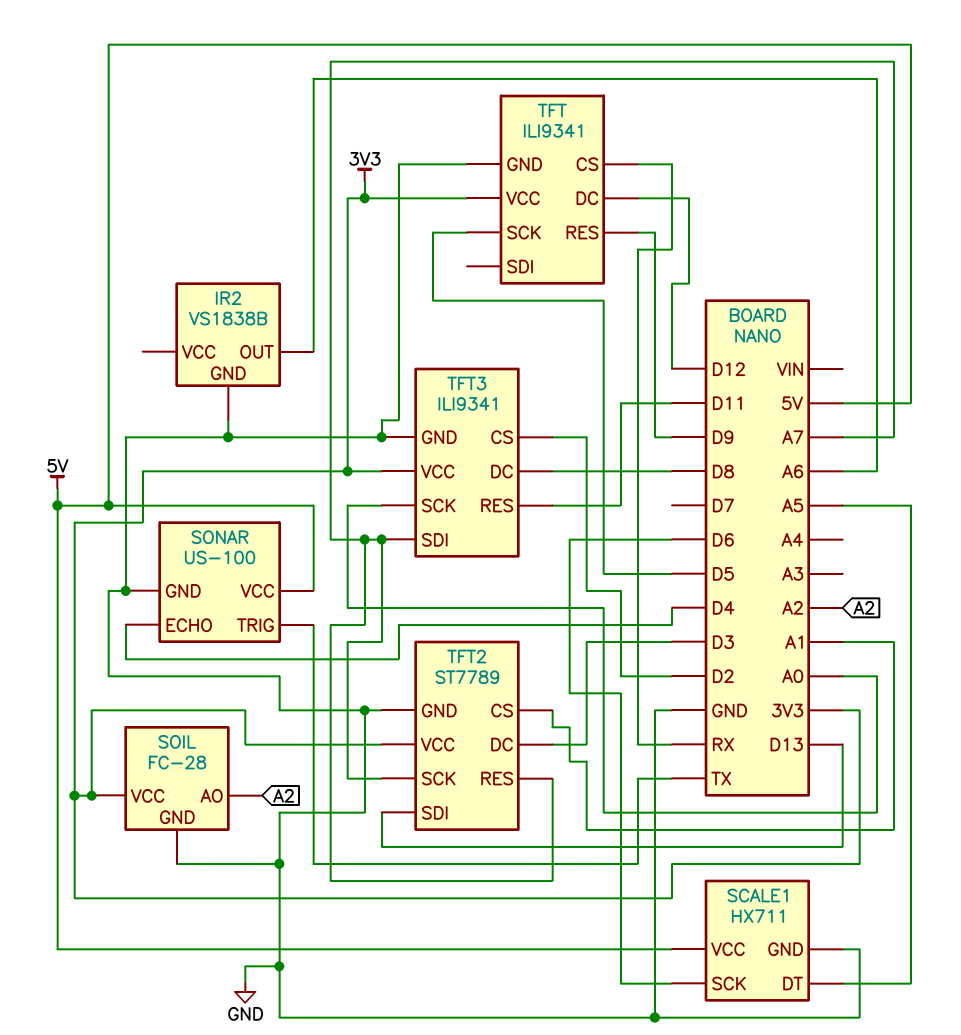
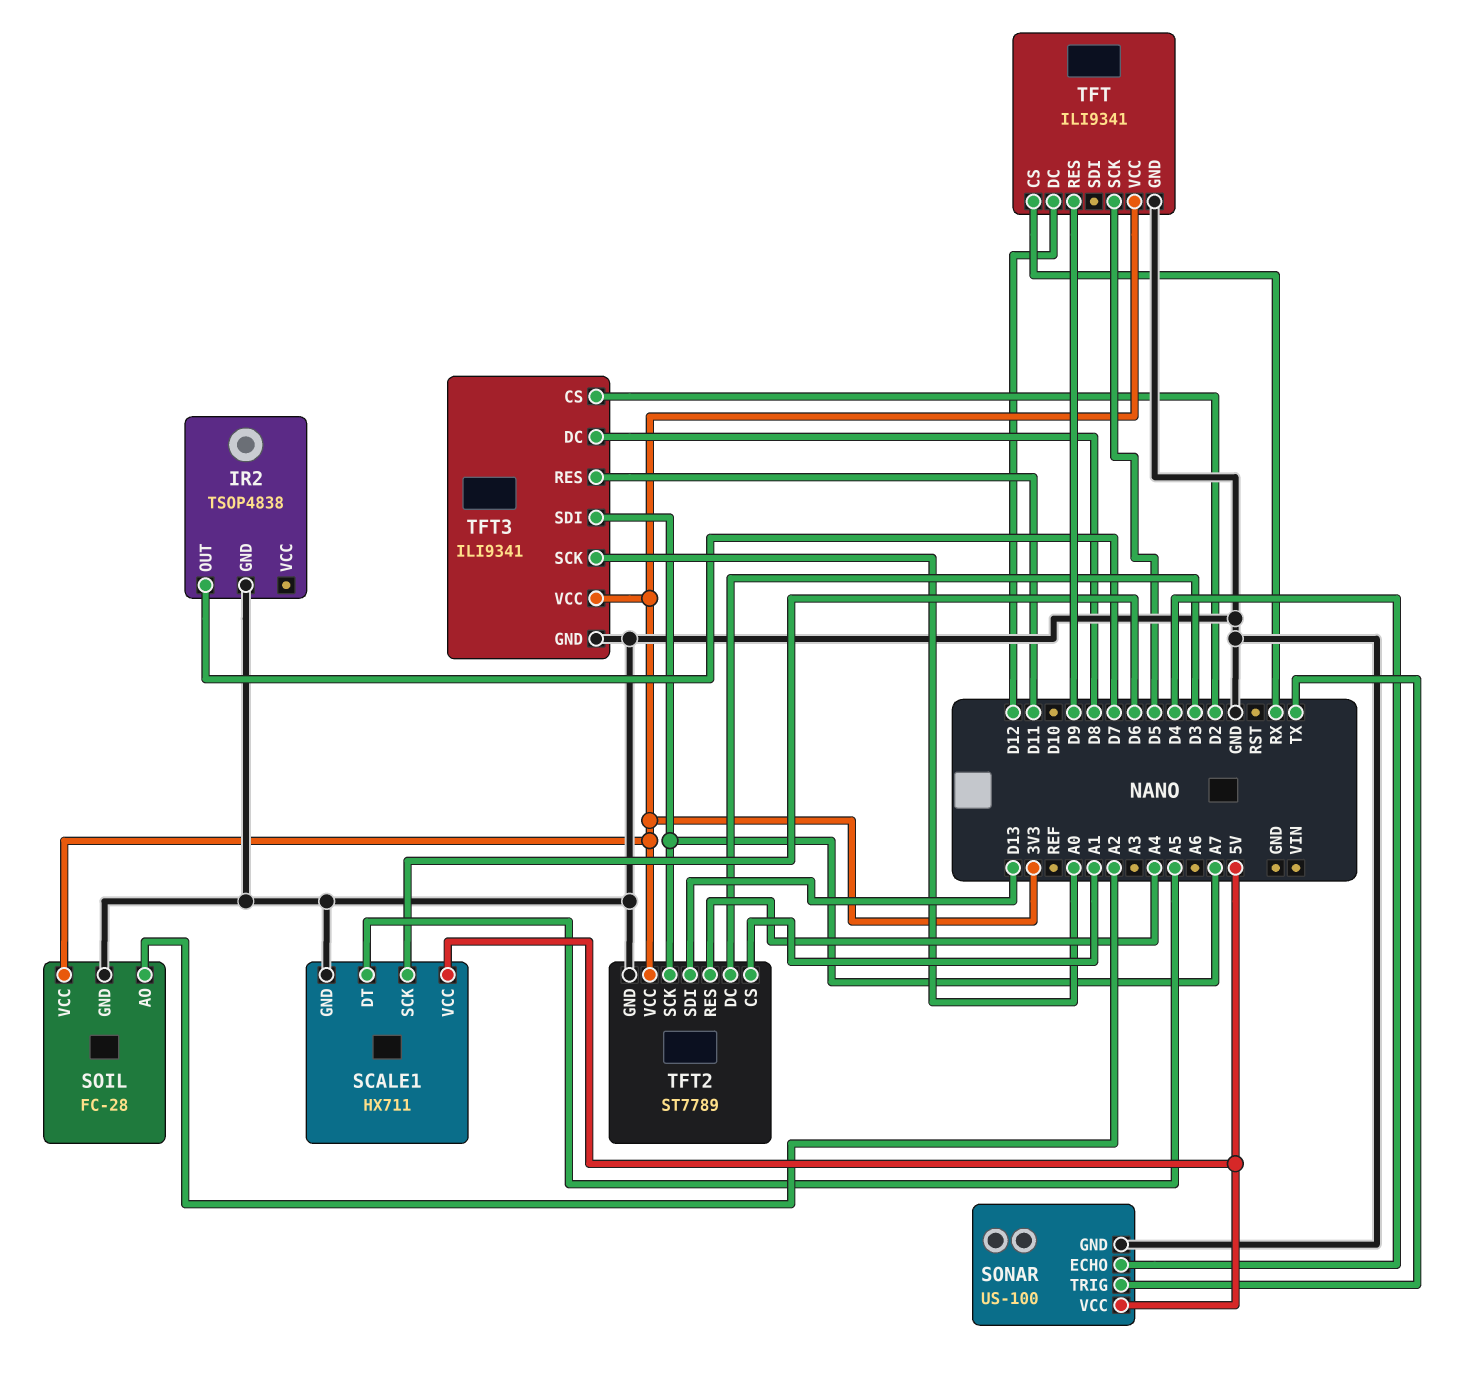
IR2: VS1838B -> TSOP4838
IR2 pin OUT: A6 -> D7
TFT2 pin RES: A7 -> A4

